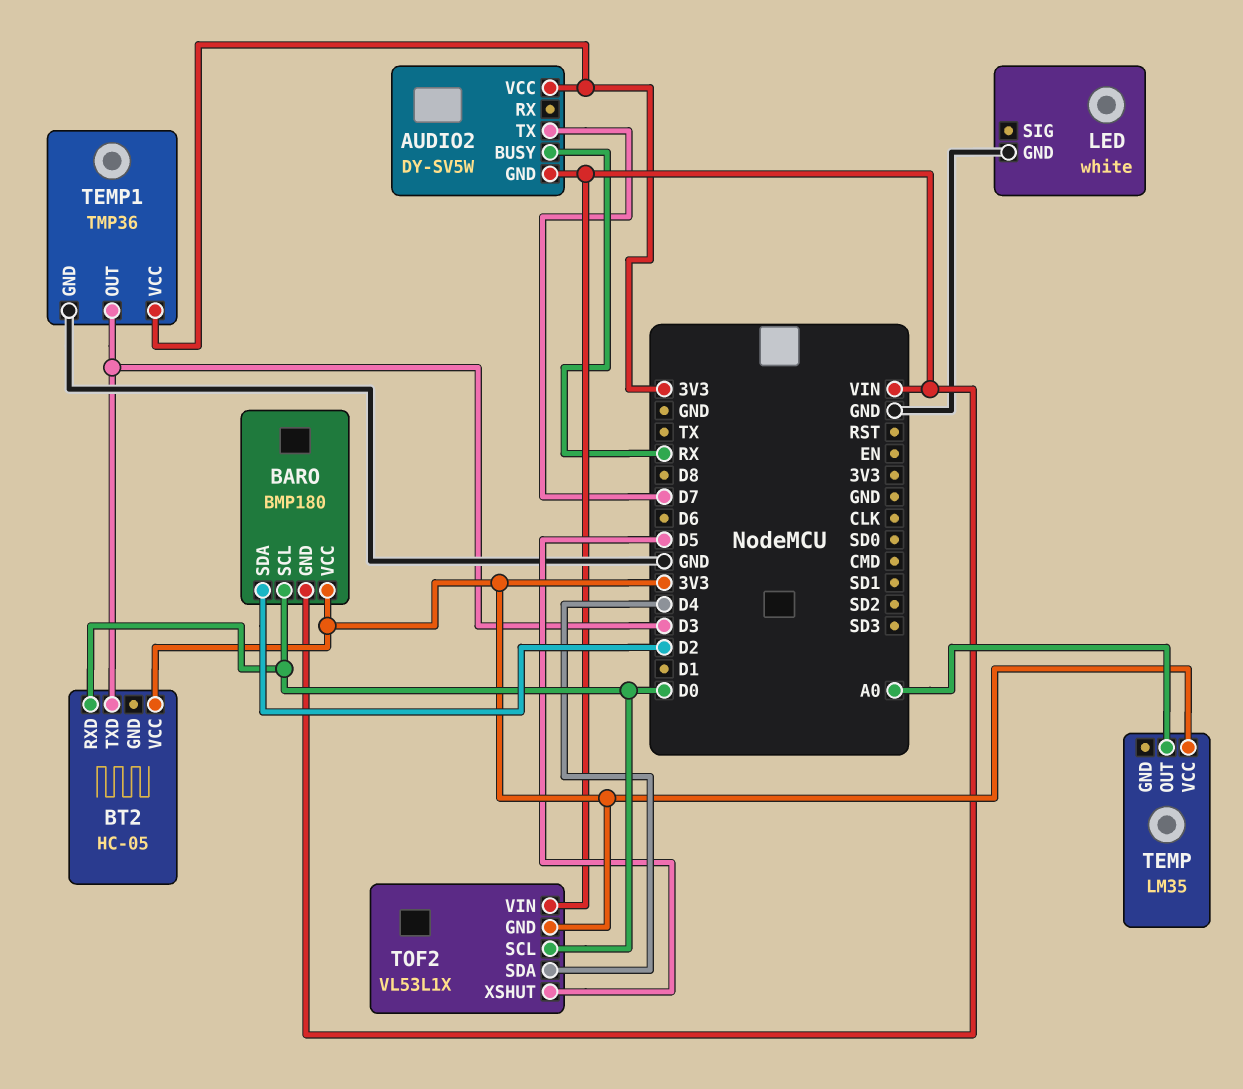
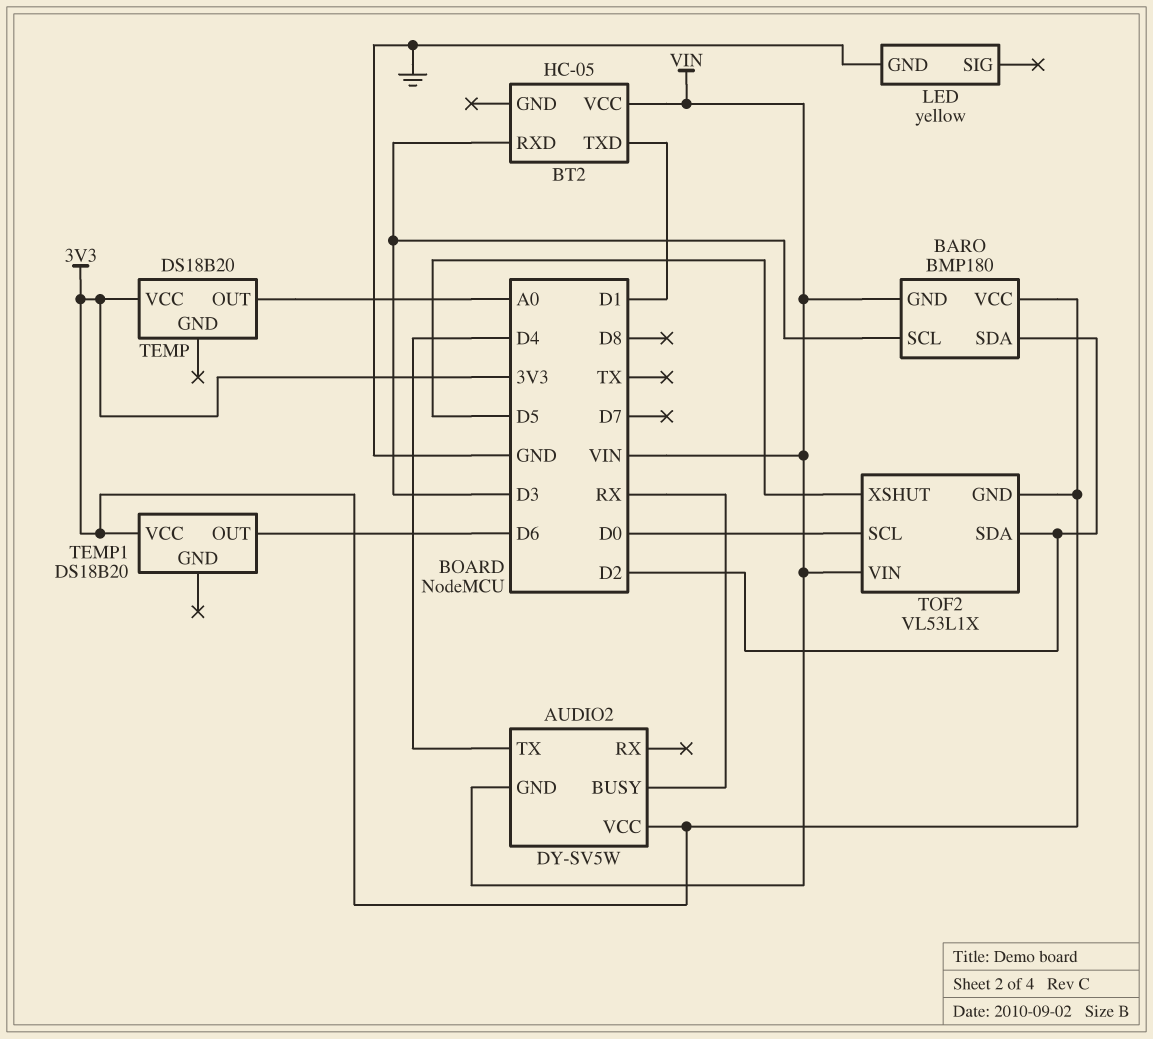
AUDIO2 pin TX: D7 -> D4
BARO pin SCL: D0 -> D3
BT2 pin RXD: D0 -> D3
BT2 pin TXD: D3 -> D1
BT2 pin VCC: 3V3 -> VIN
LED: white -> yellow
TEMP: LM35 -> DS18B20
TEMP1: TMP36 -> DS18B20
TEMP1 pin GND: GND -> none
TEMP1 pin OUT: D3 -> D6
TOF2 pin SDA: D4 -> D2

